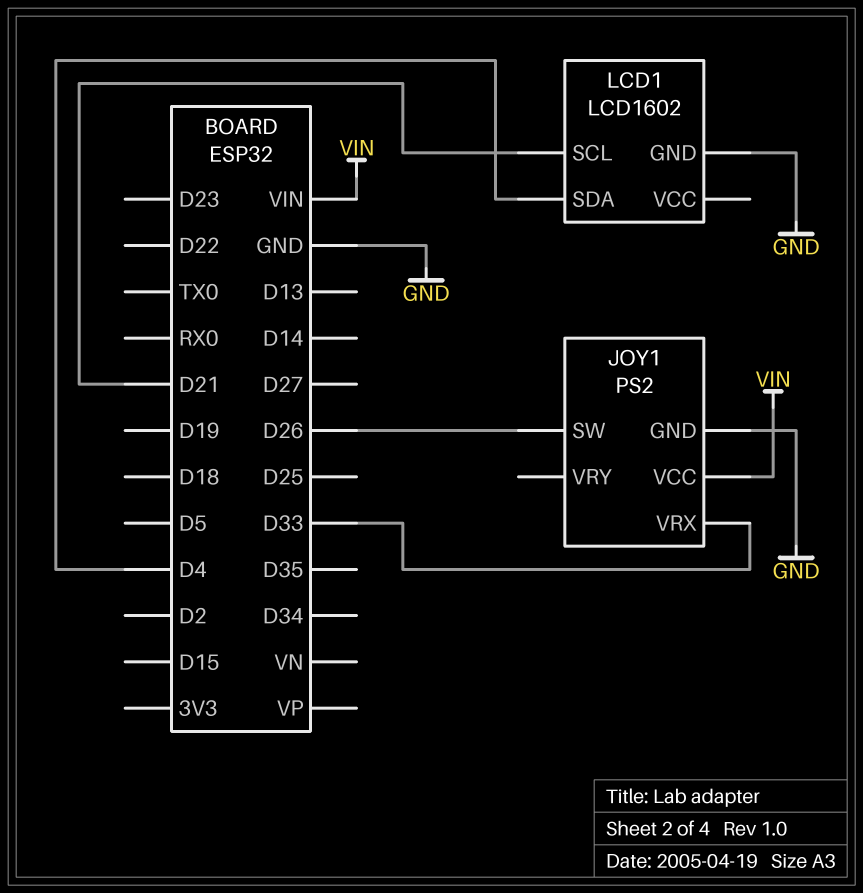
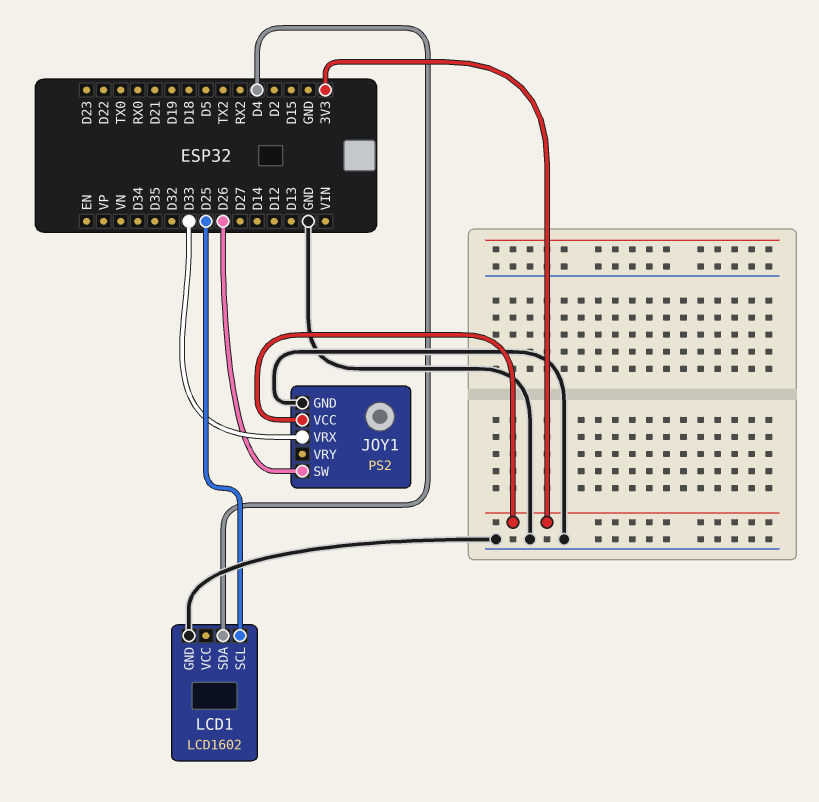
JOY1 pin VCC: VIN -> 3V3
LCD1 pin SCL: D21 -> D25

